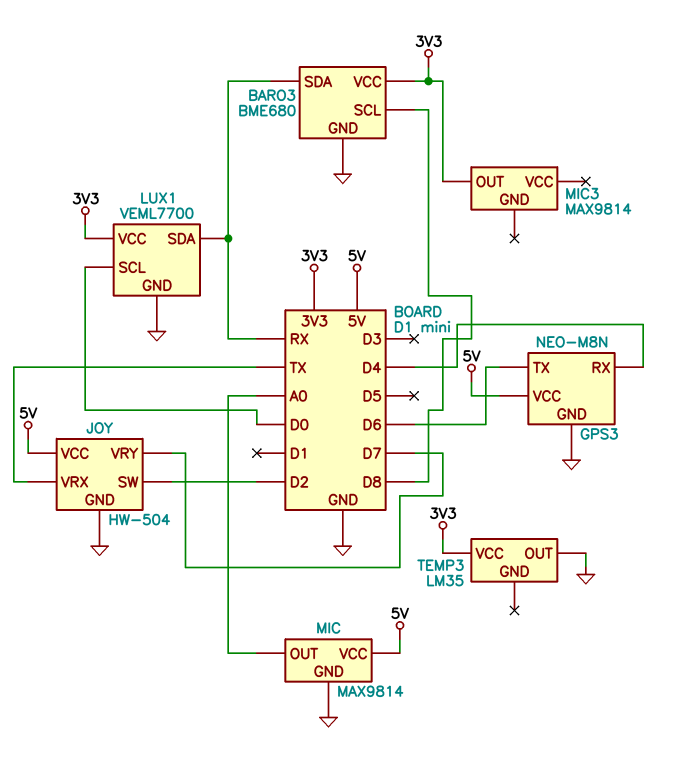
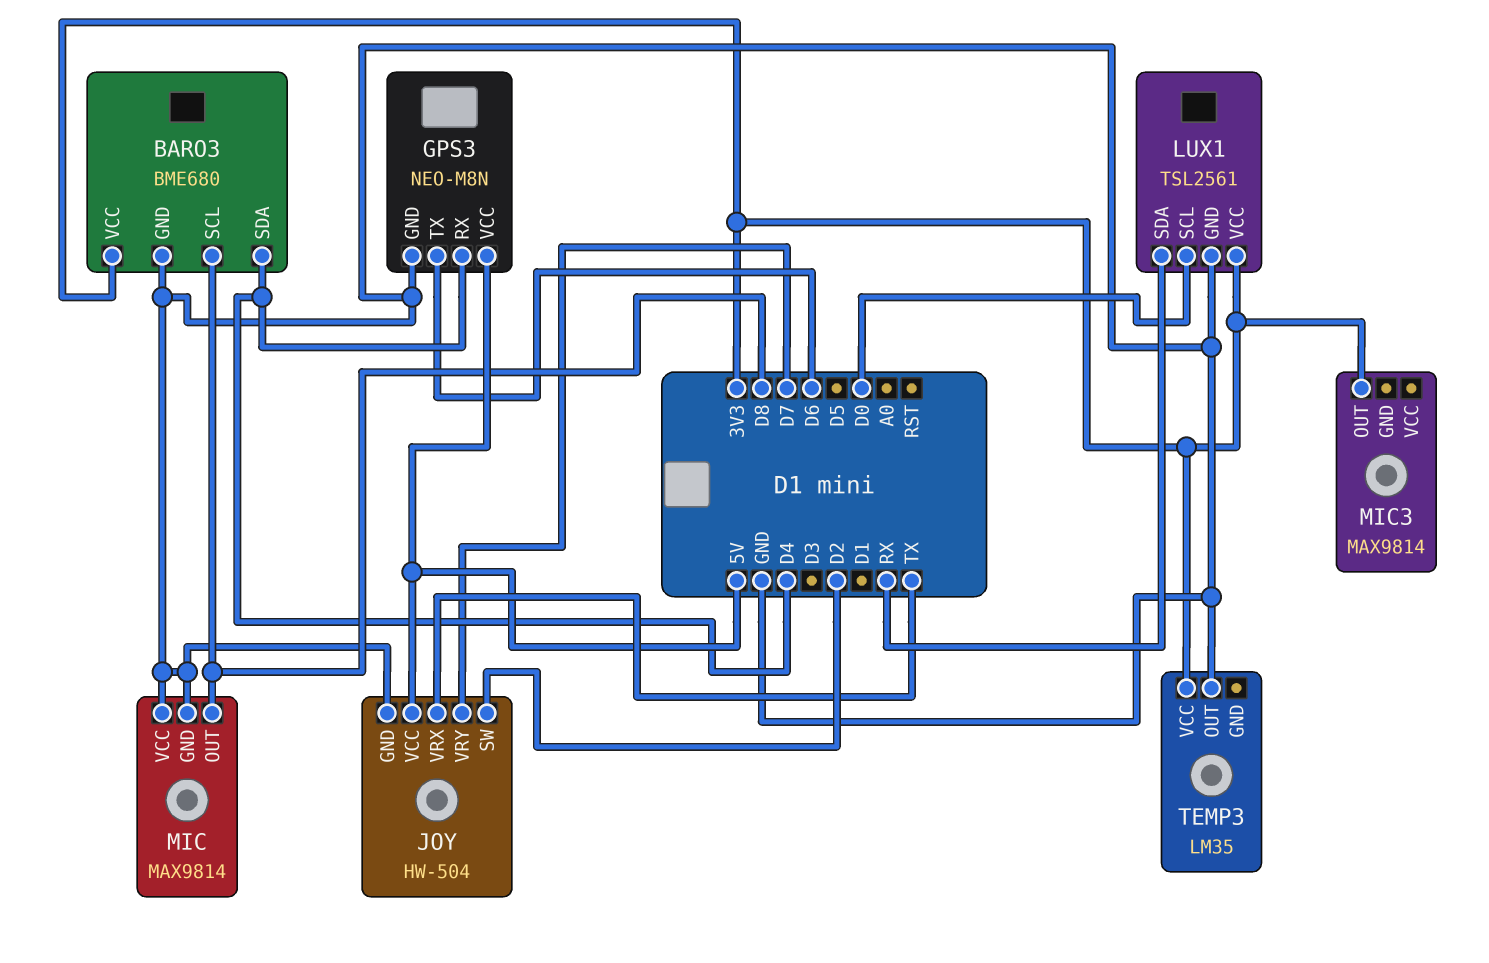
BARO3 pin SDA: RX -> D4
LUX1: VEML7700 -> TSL2561
MIC pin OUT: A0 -> D8
MIC pin VCC: 5V -> GND

